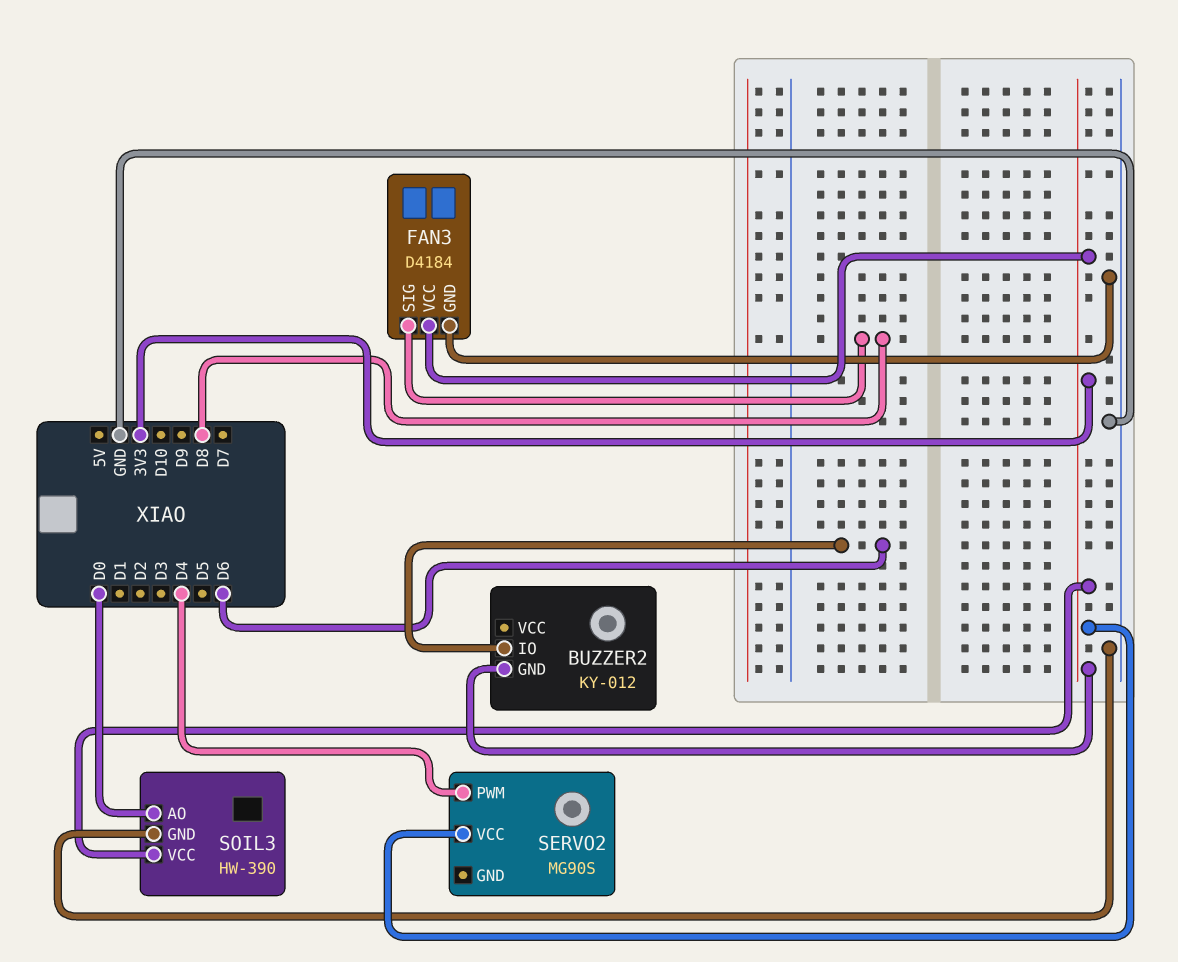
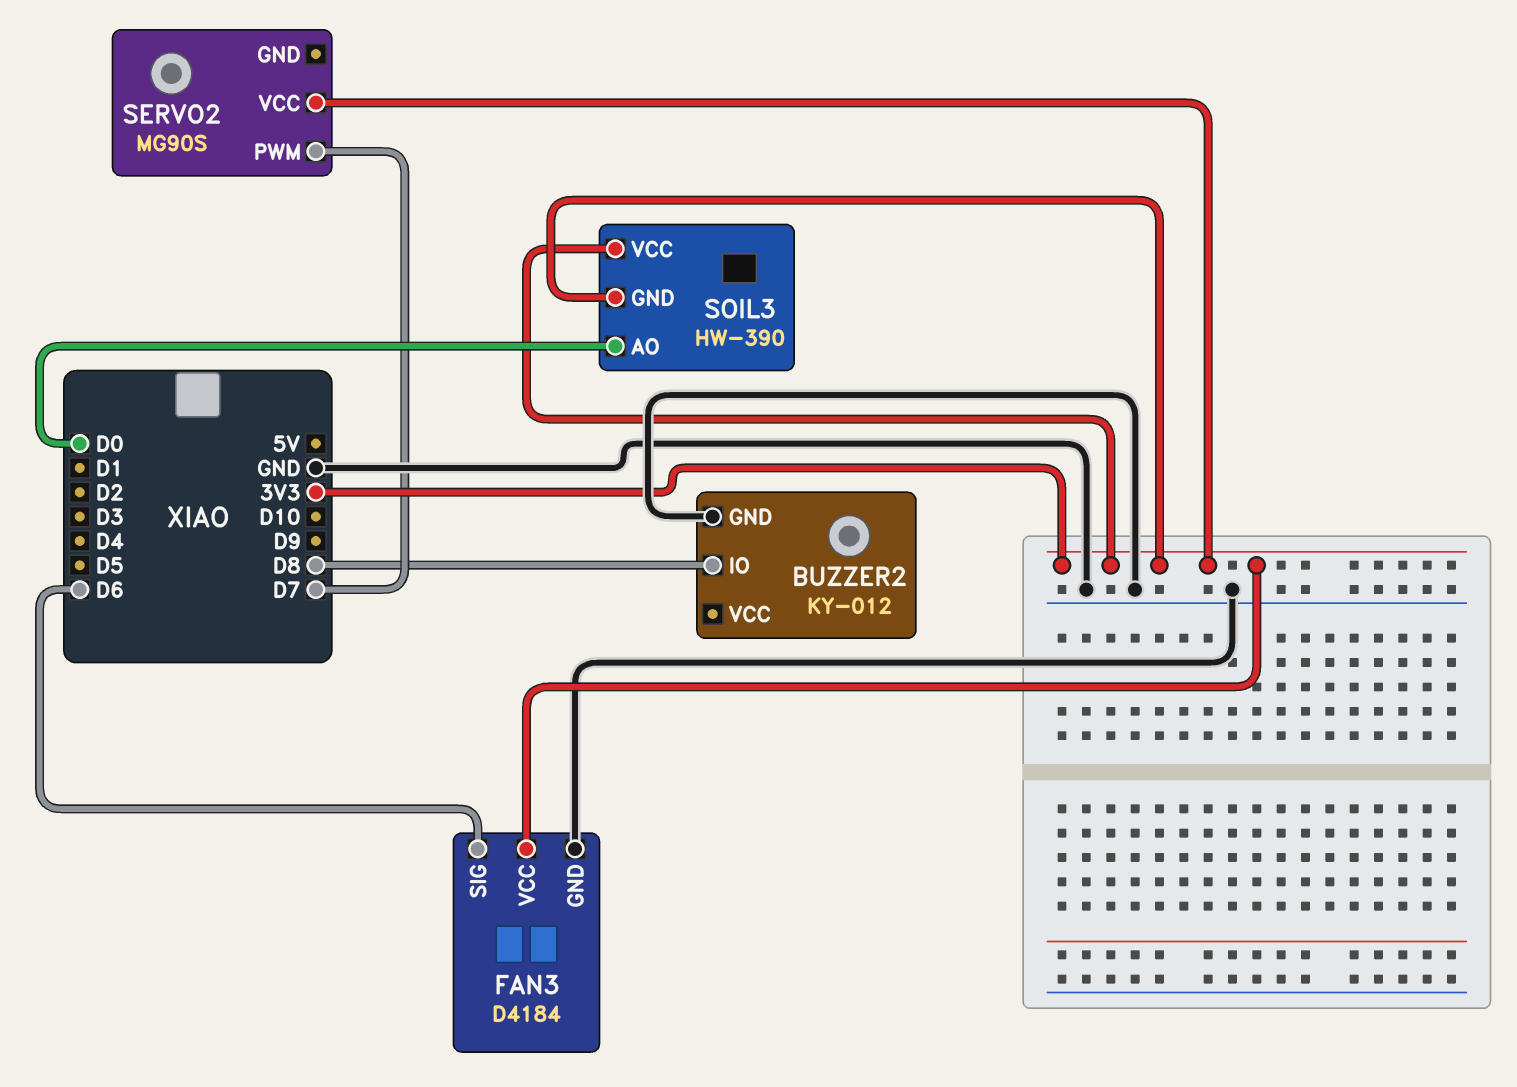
BUZZER2 pin GND: 3V3 -> GND
BUZZER2 pin IO: D6 -> D8
FAN3 pin SIG: D8 -> D6
SERVO2 pin PWM: D4 -> D7
SOIL3 pin GND: GND -> 3V3

